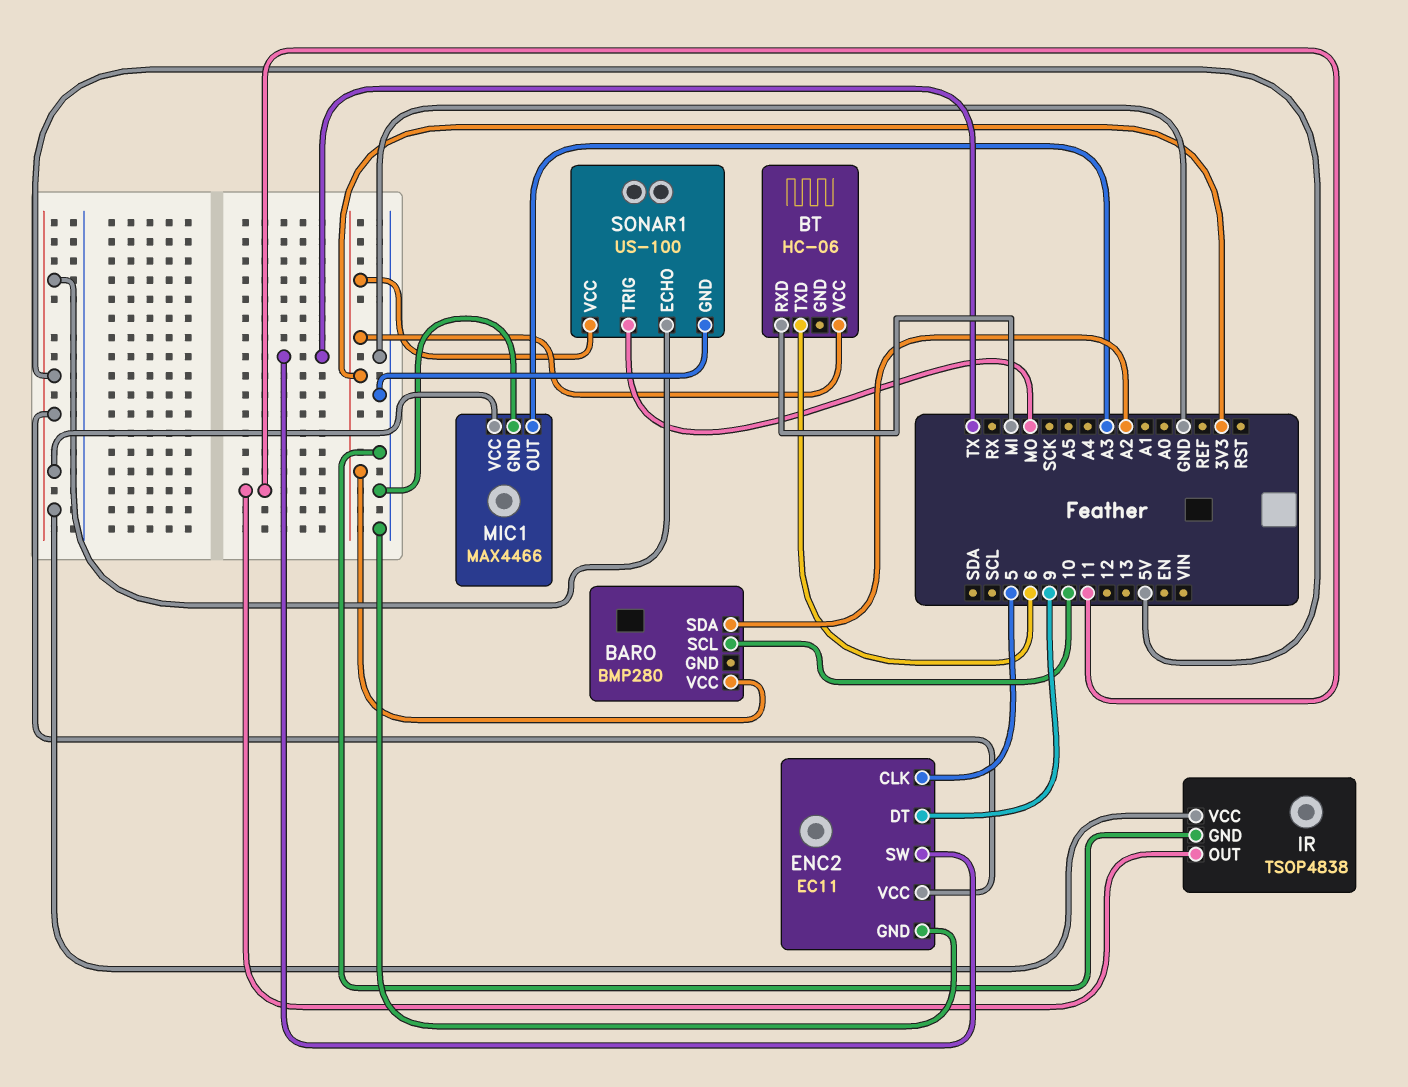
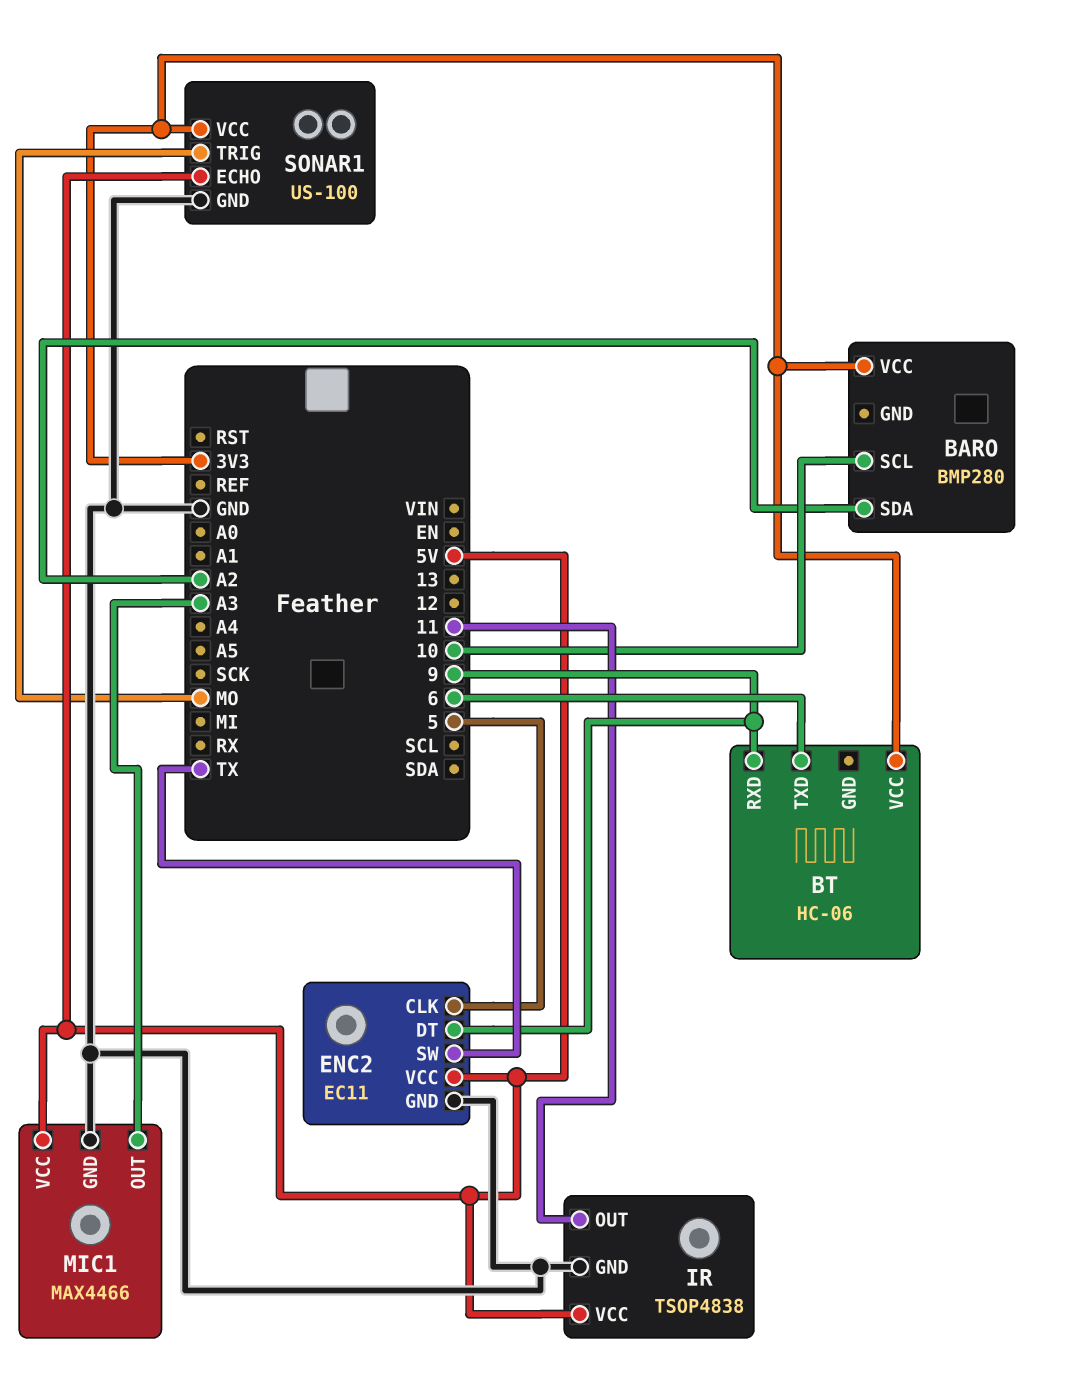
BT pin RXD: MI -> 9

